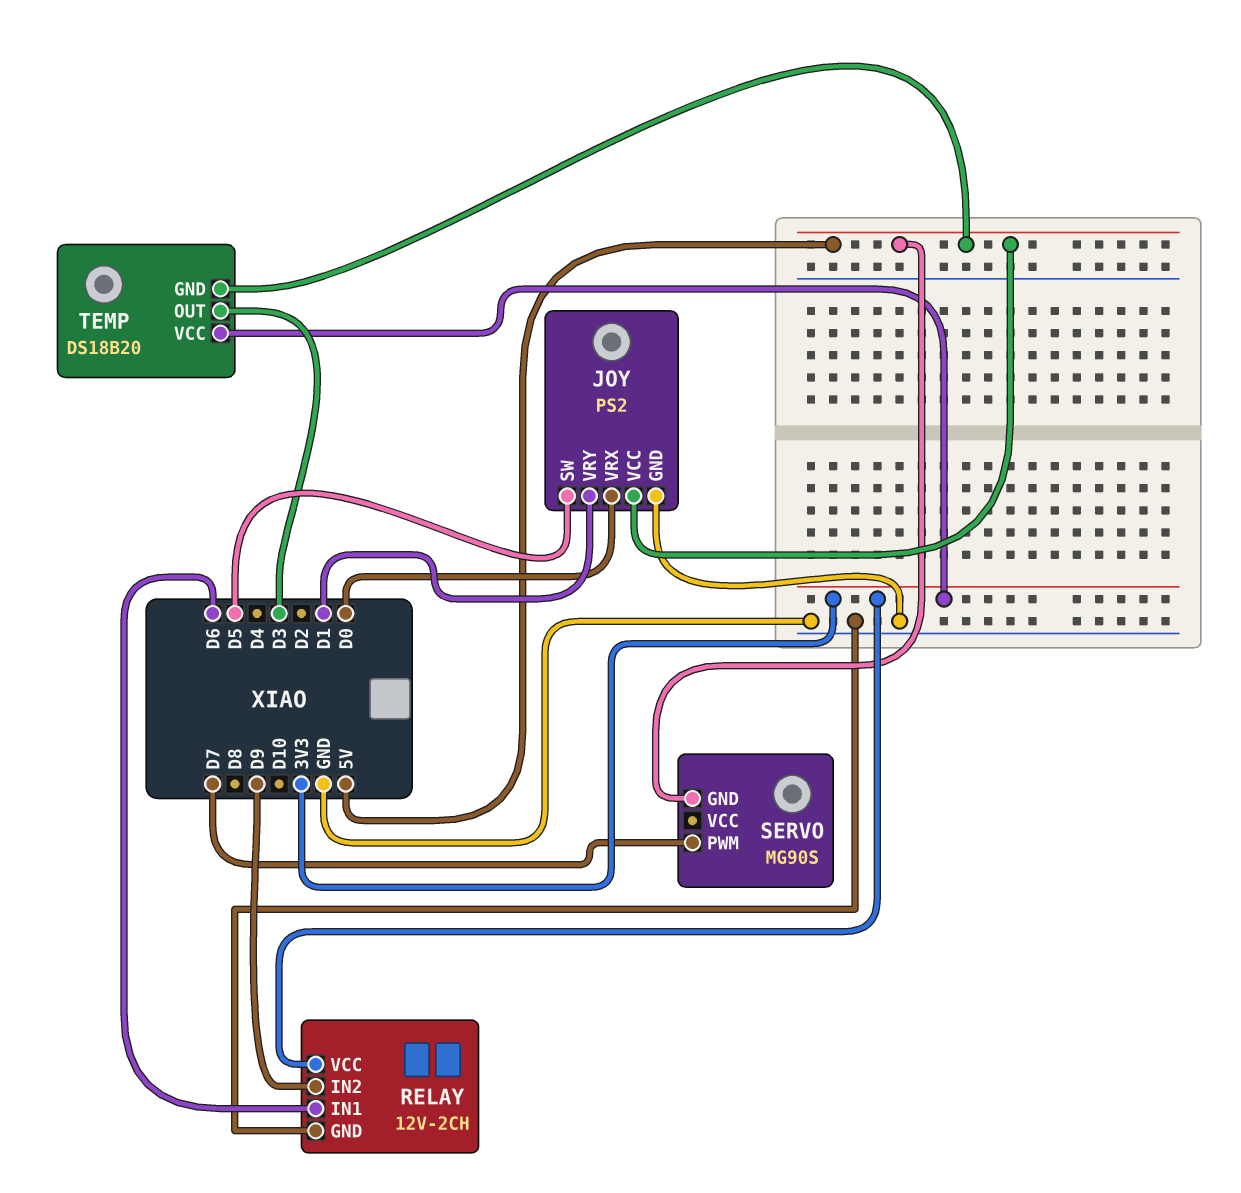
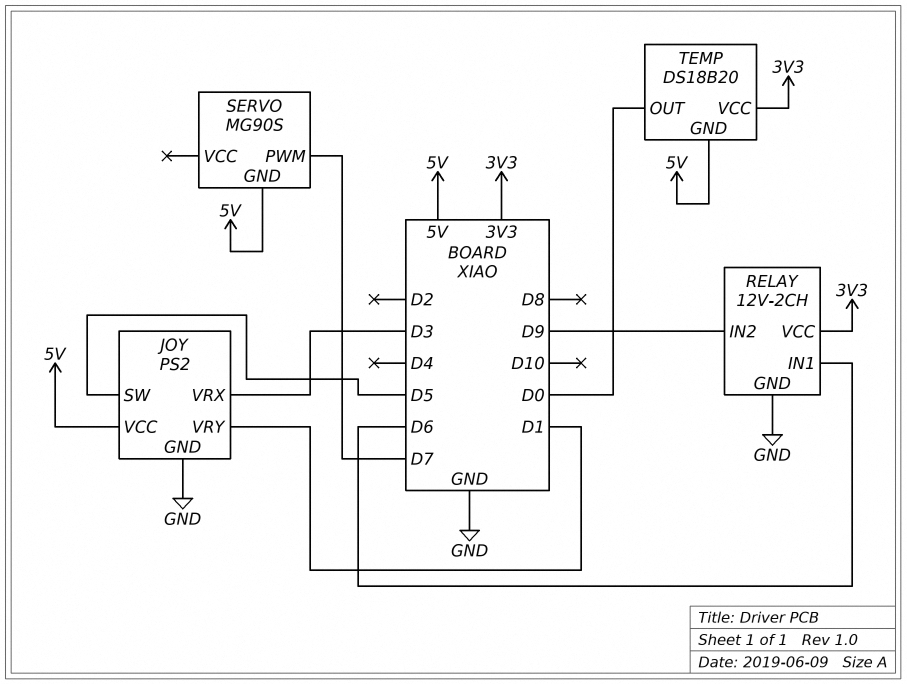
JOY pin VRX: D0 -> D3
TEMP pin OUT: D3 -> D0

